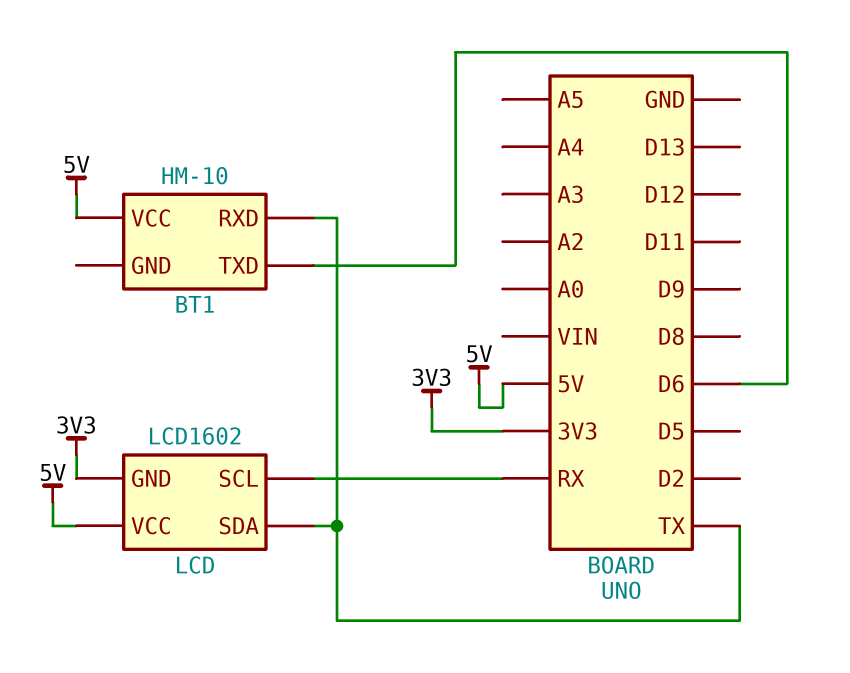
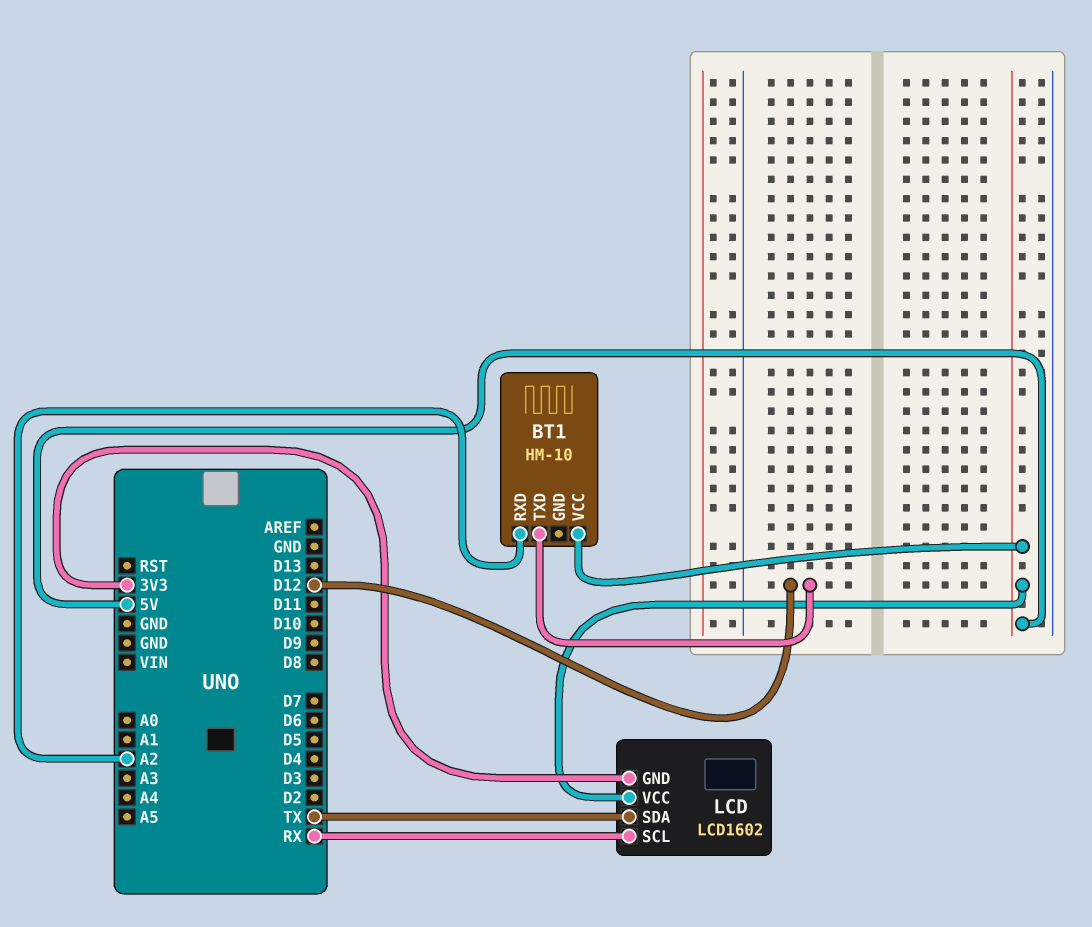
BT1 pin RXD: TX -> A2
BT1 pin TXD: D6 -> D12

